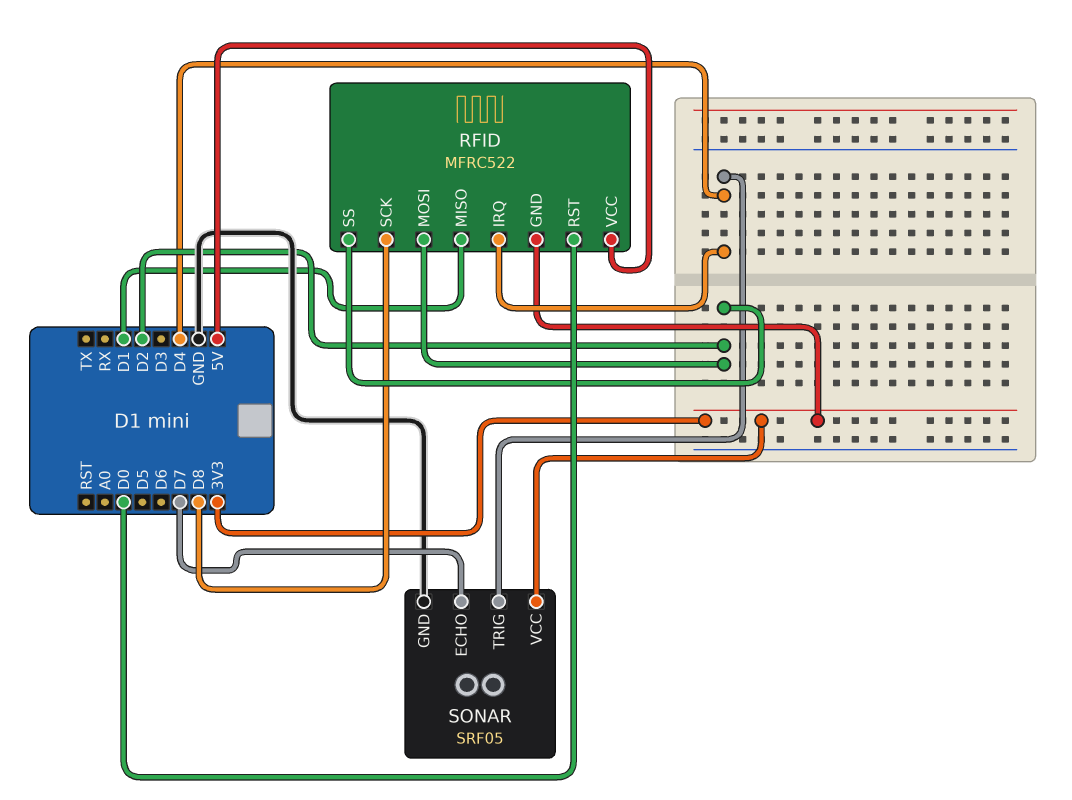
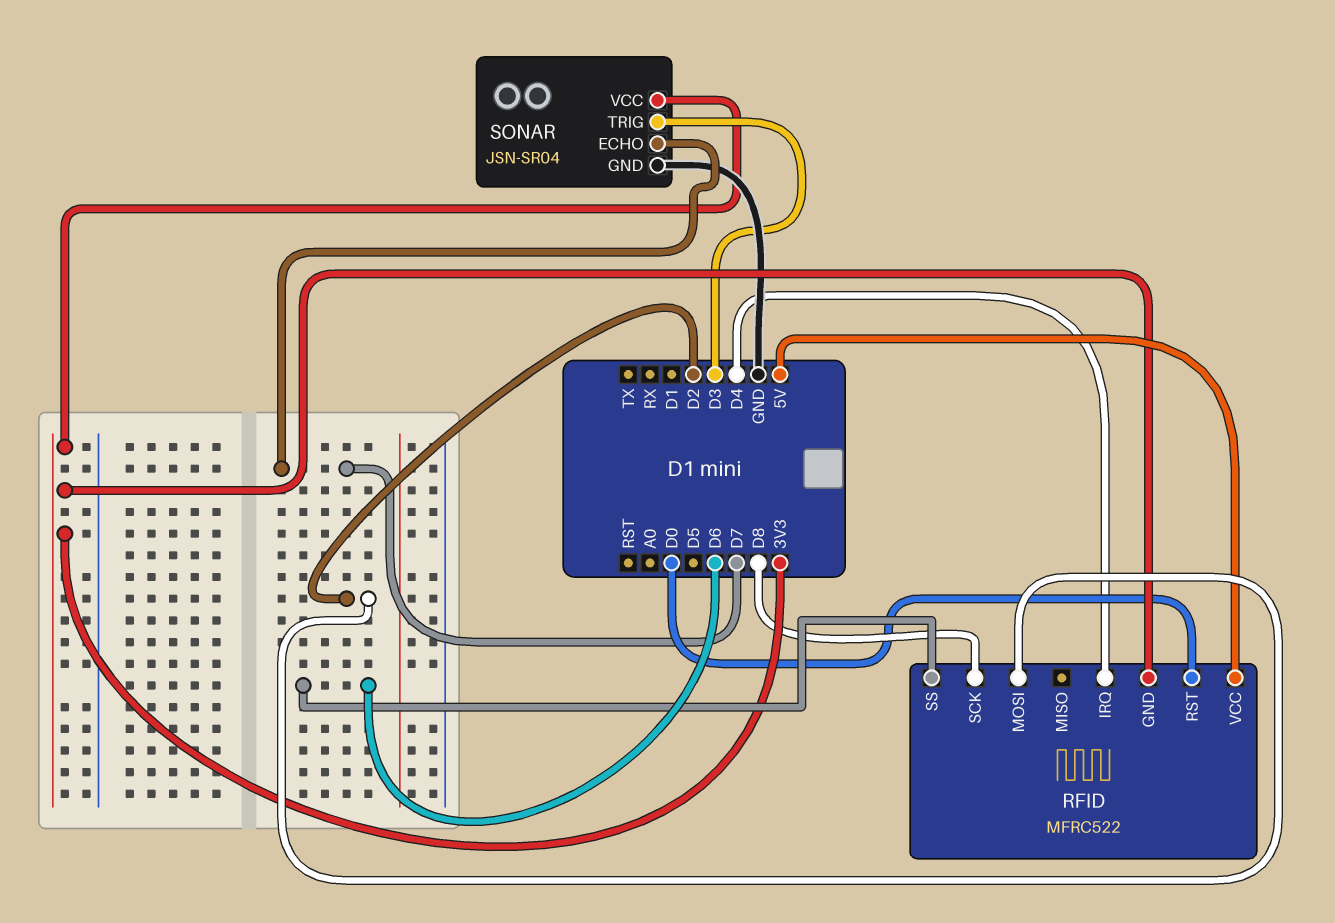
RFID pin MISO: D1 -> none
RFID pin SS: D2 -> D6
SONAR: SRF05 -> JSN-SR04
SONAR pin TRIG: D4 -> D3

